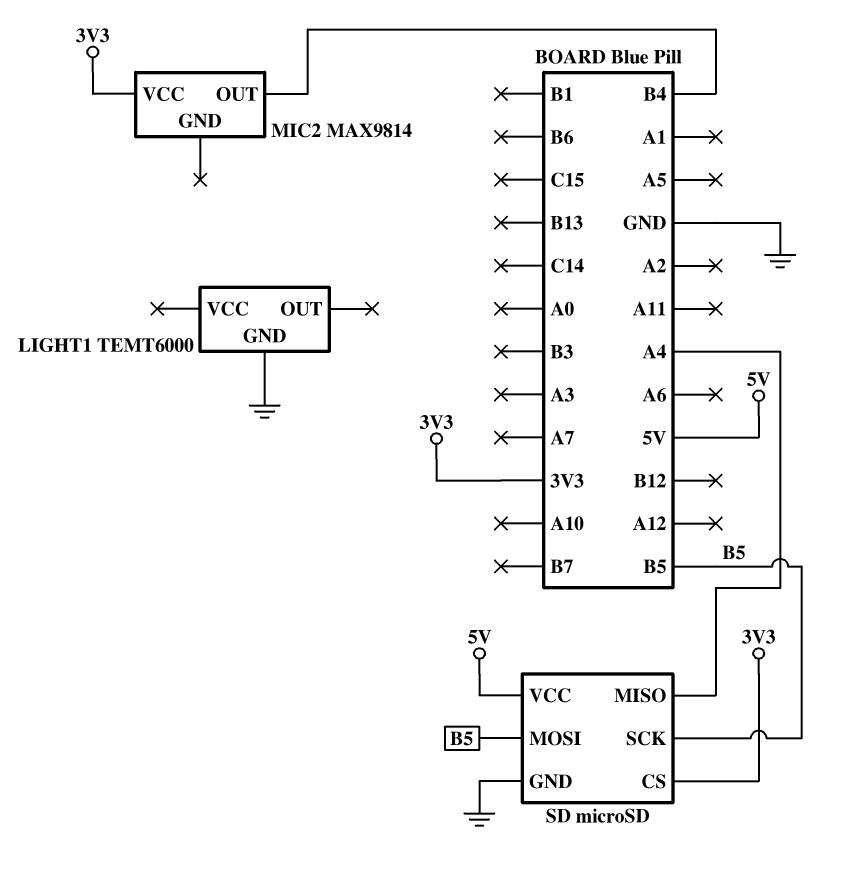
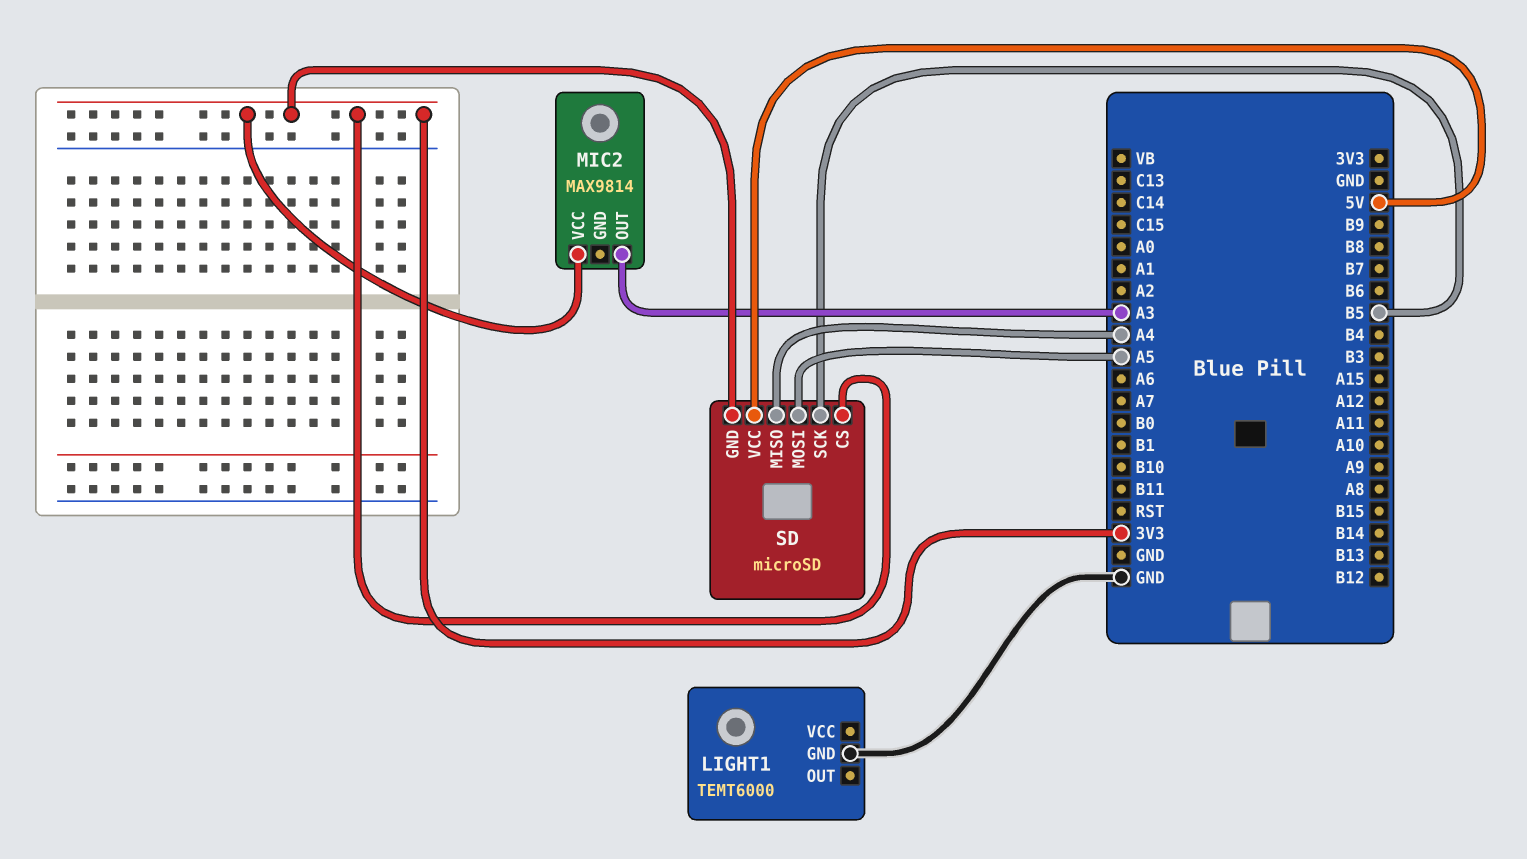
MIC2 pin OUT: B4 -> A3
SD pin GND: GND -> 3V3
SD pin MOSI: B5 -> A5

